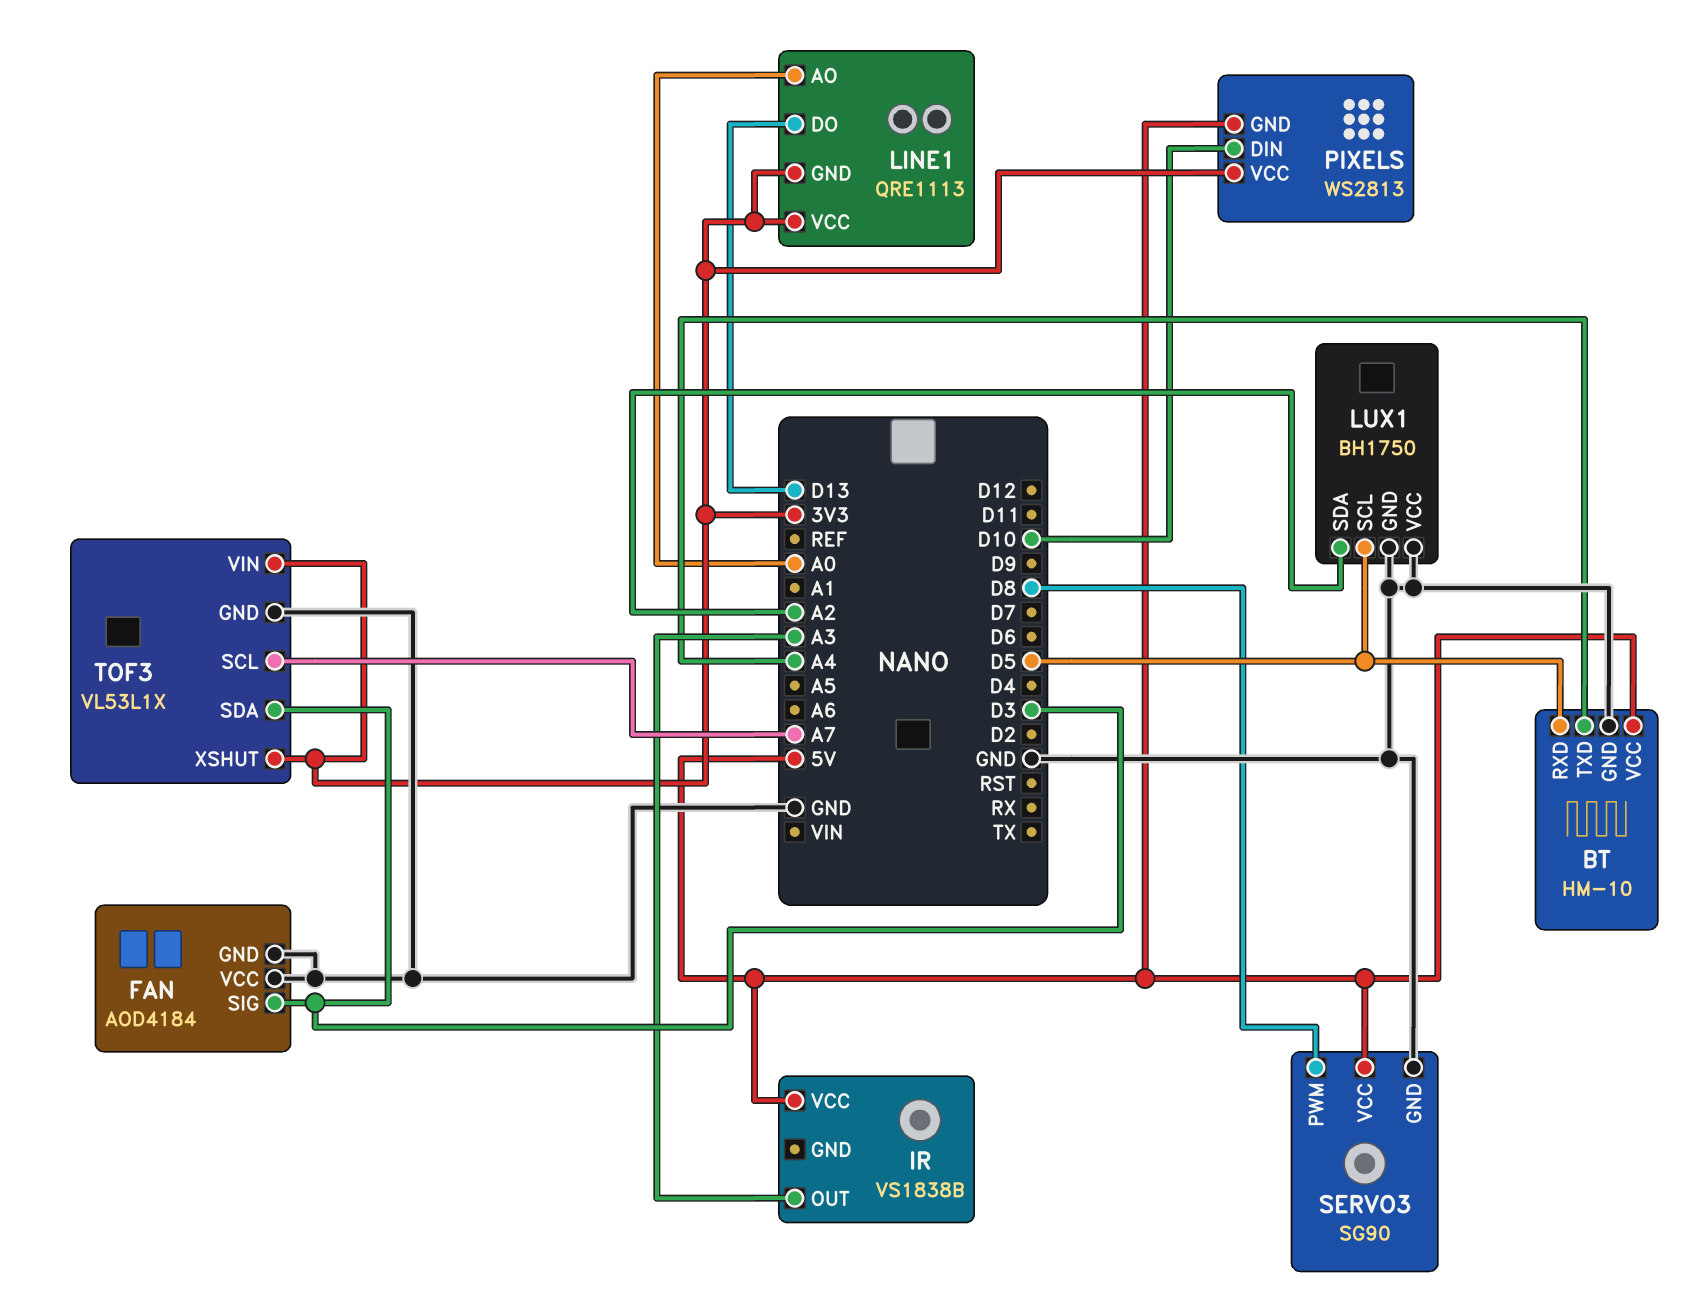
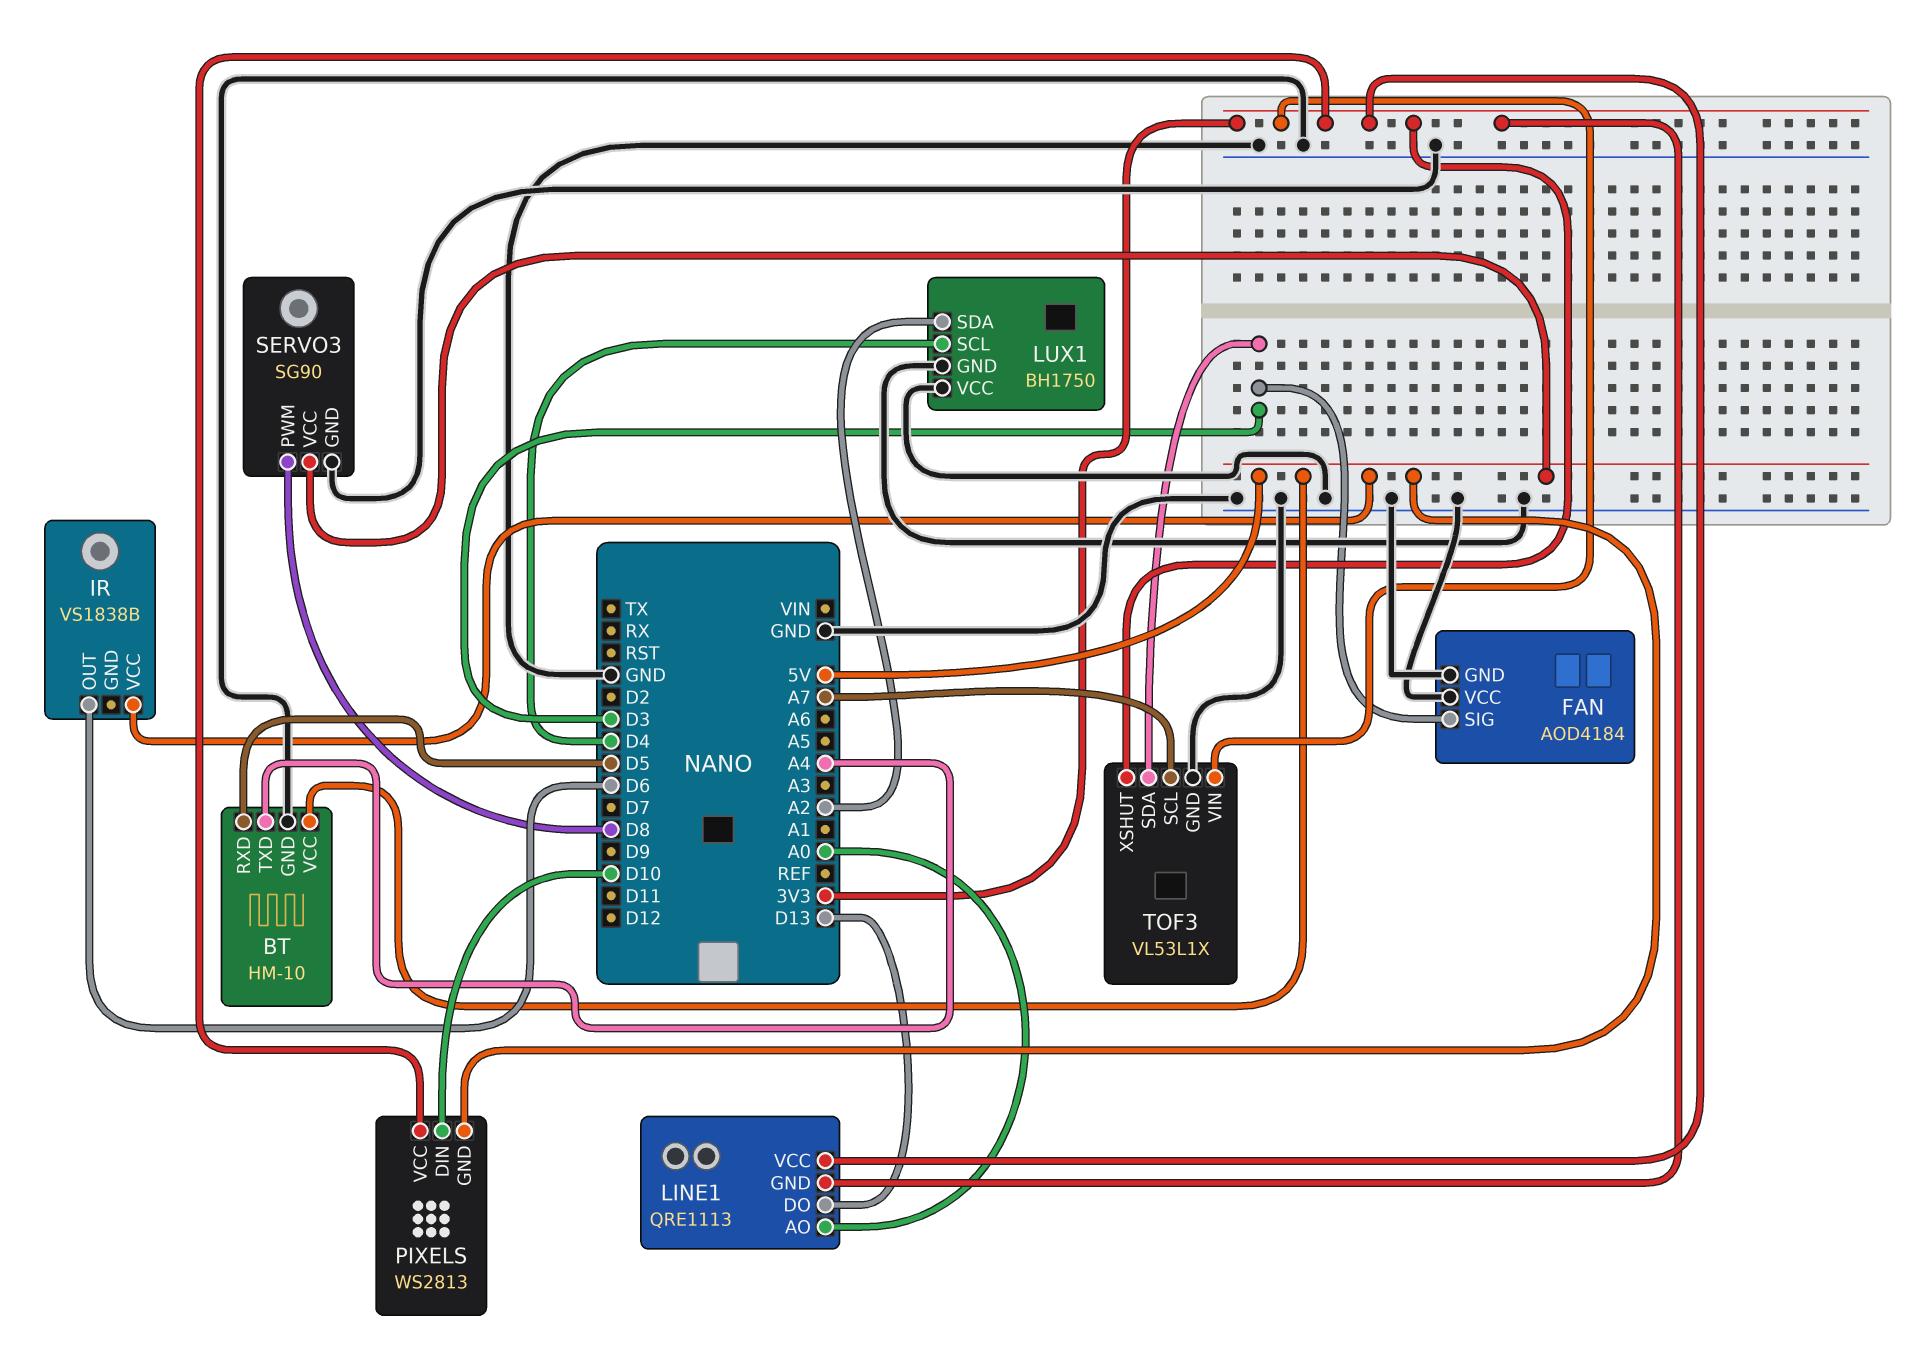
IR pin OUT: A3 -> D6
LUX1 pin SCL: D5 -> D4

